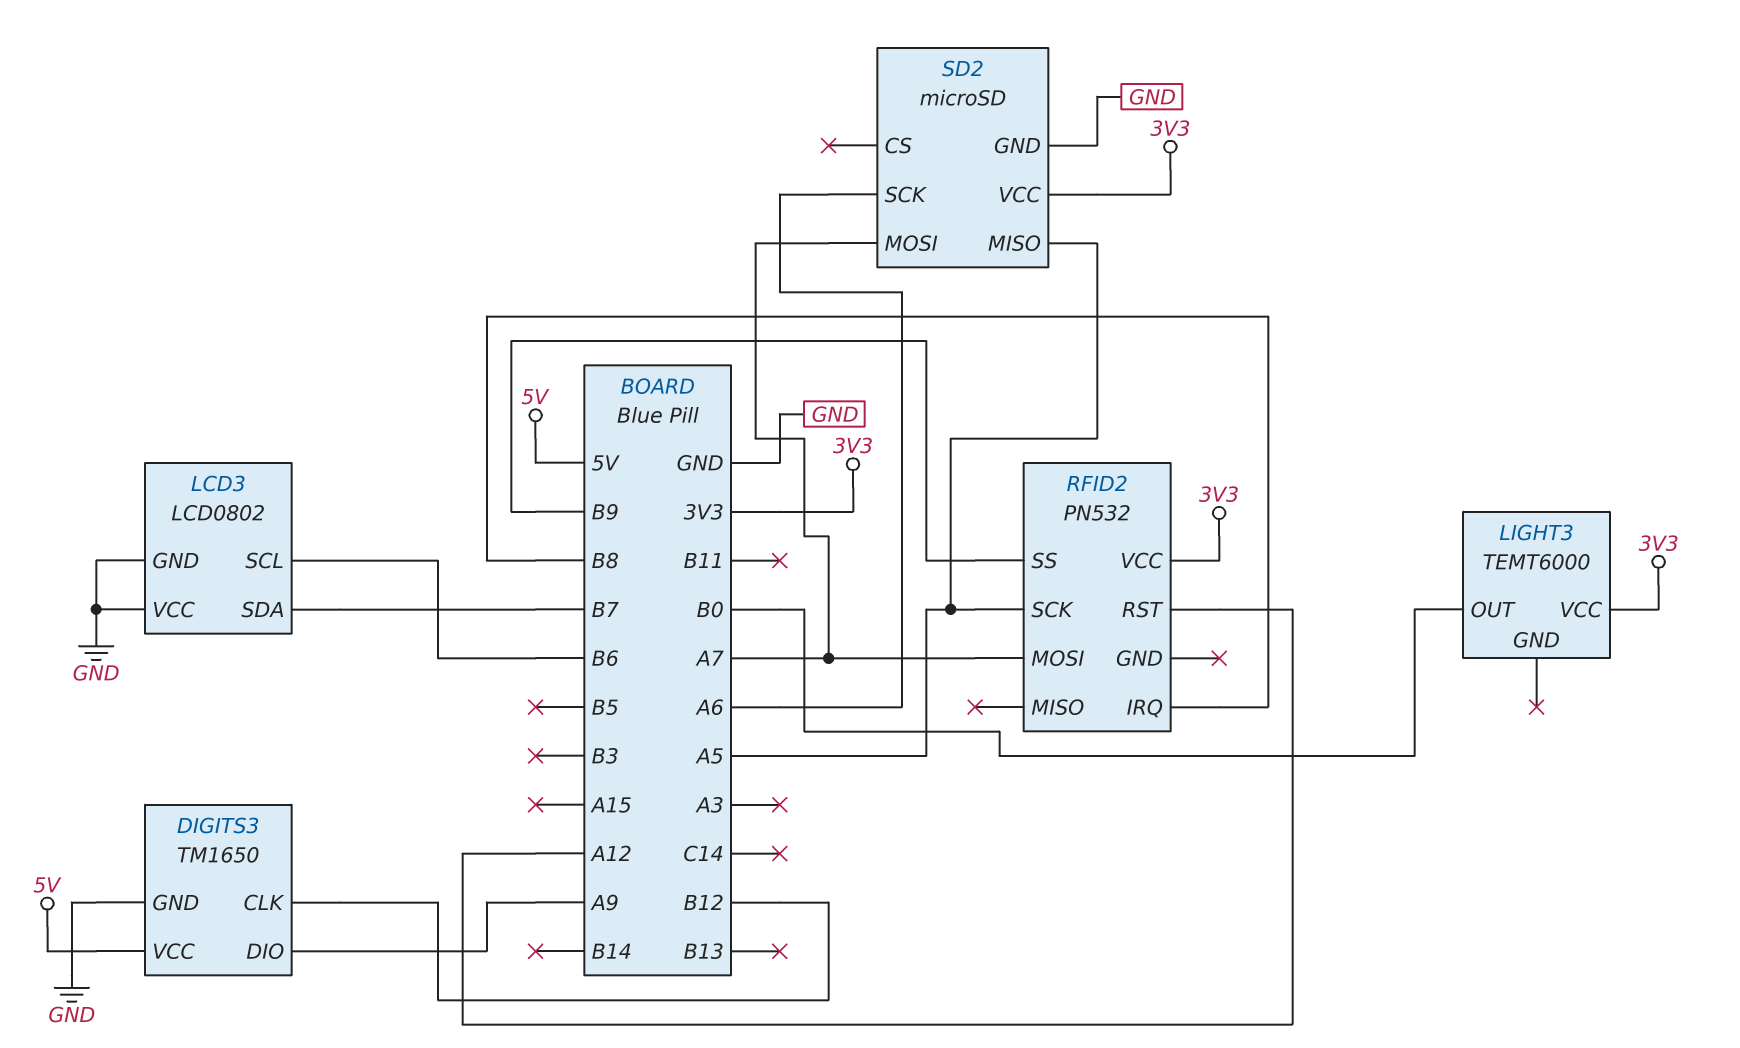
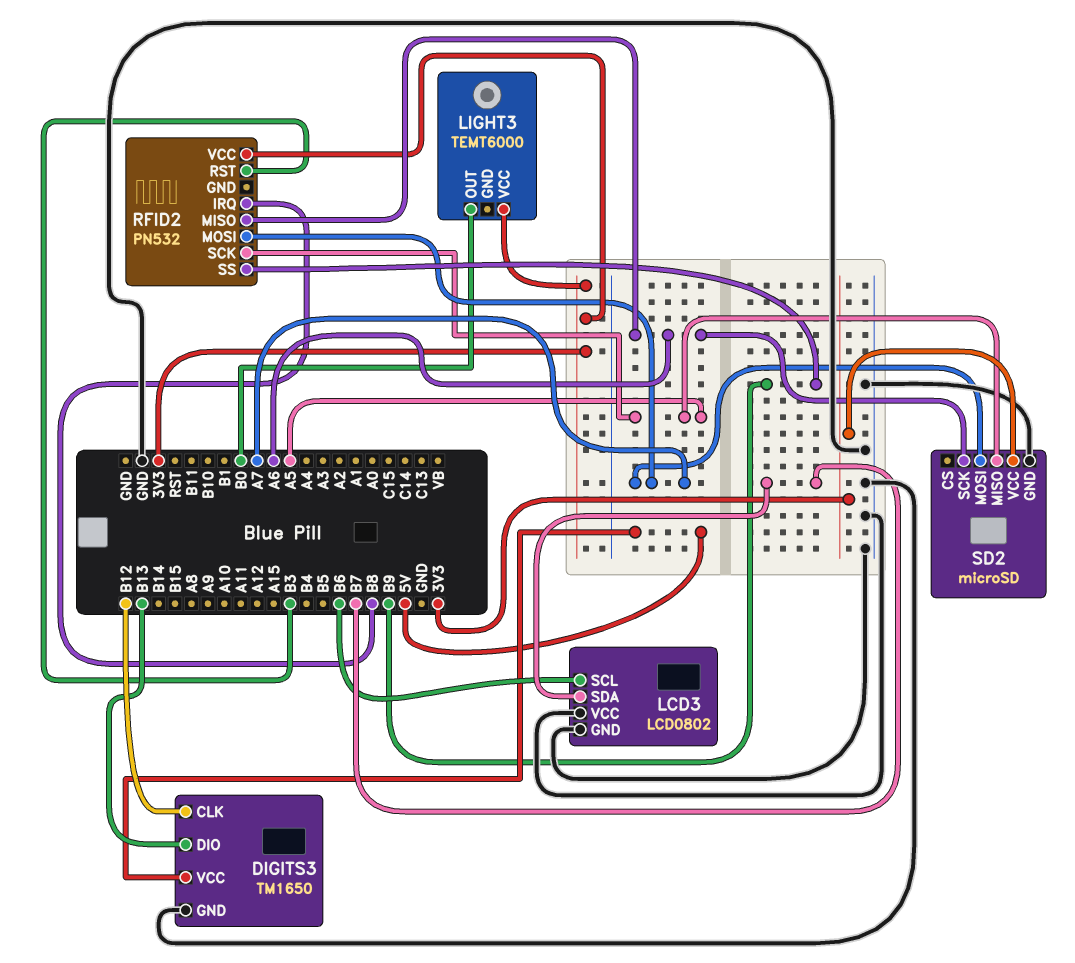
DIGITS3 pin DIO: A9 -> B13
RFID2 pin MISO: none -> A6
RFID2 pin RST: A12 -> B3

